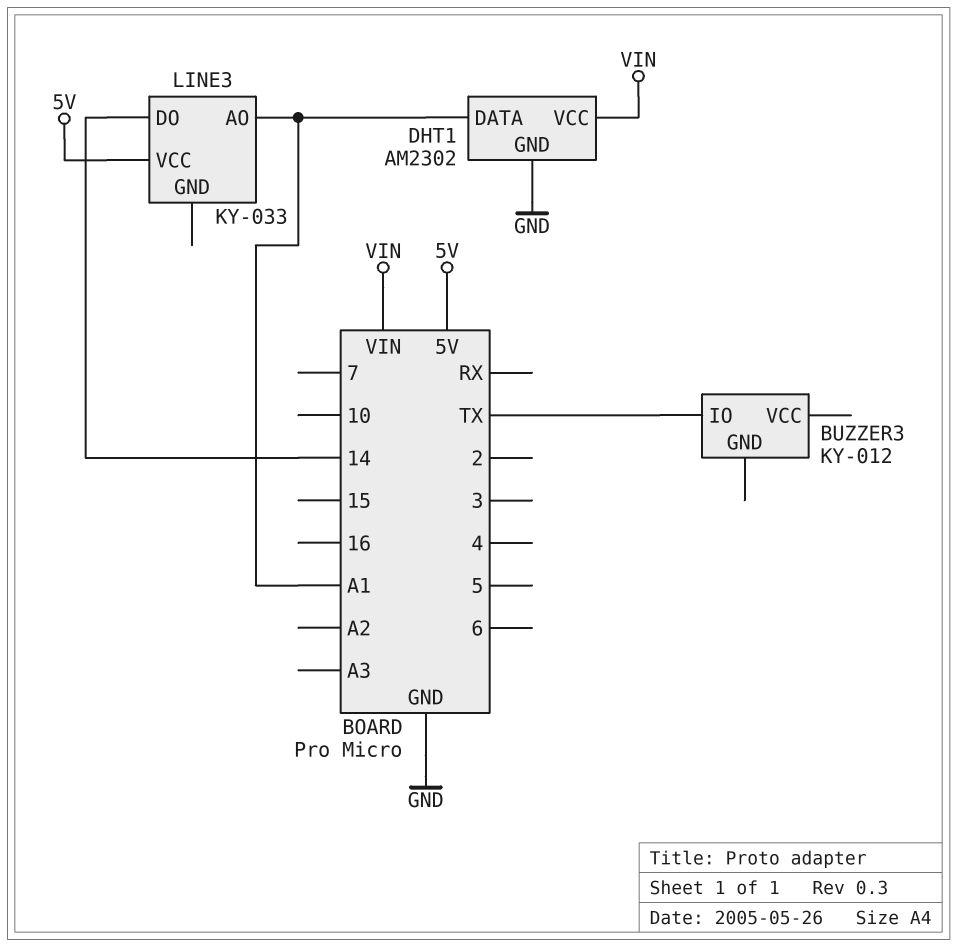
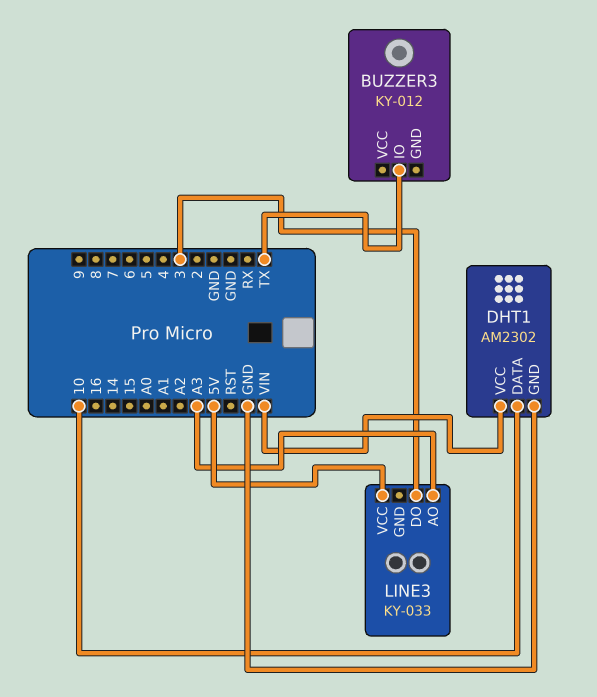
DHT1 pin DATA: A1 -> 10
LINE3 pin AO: A1 -> A3
LINE3 pin DO: 14 -> 3

